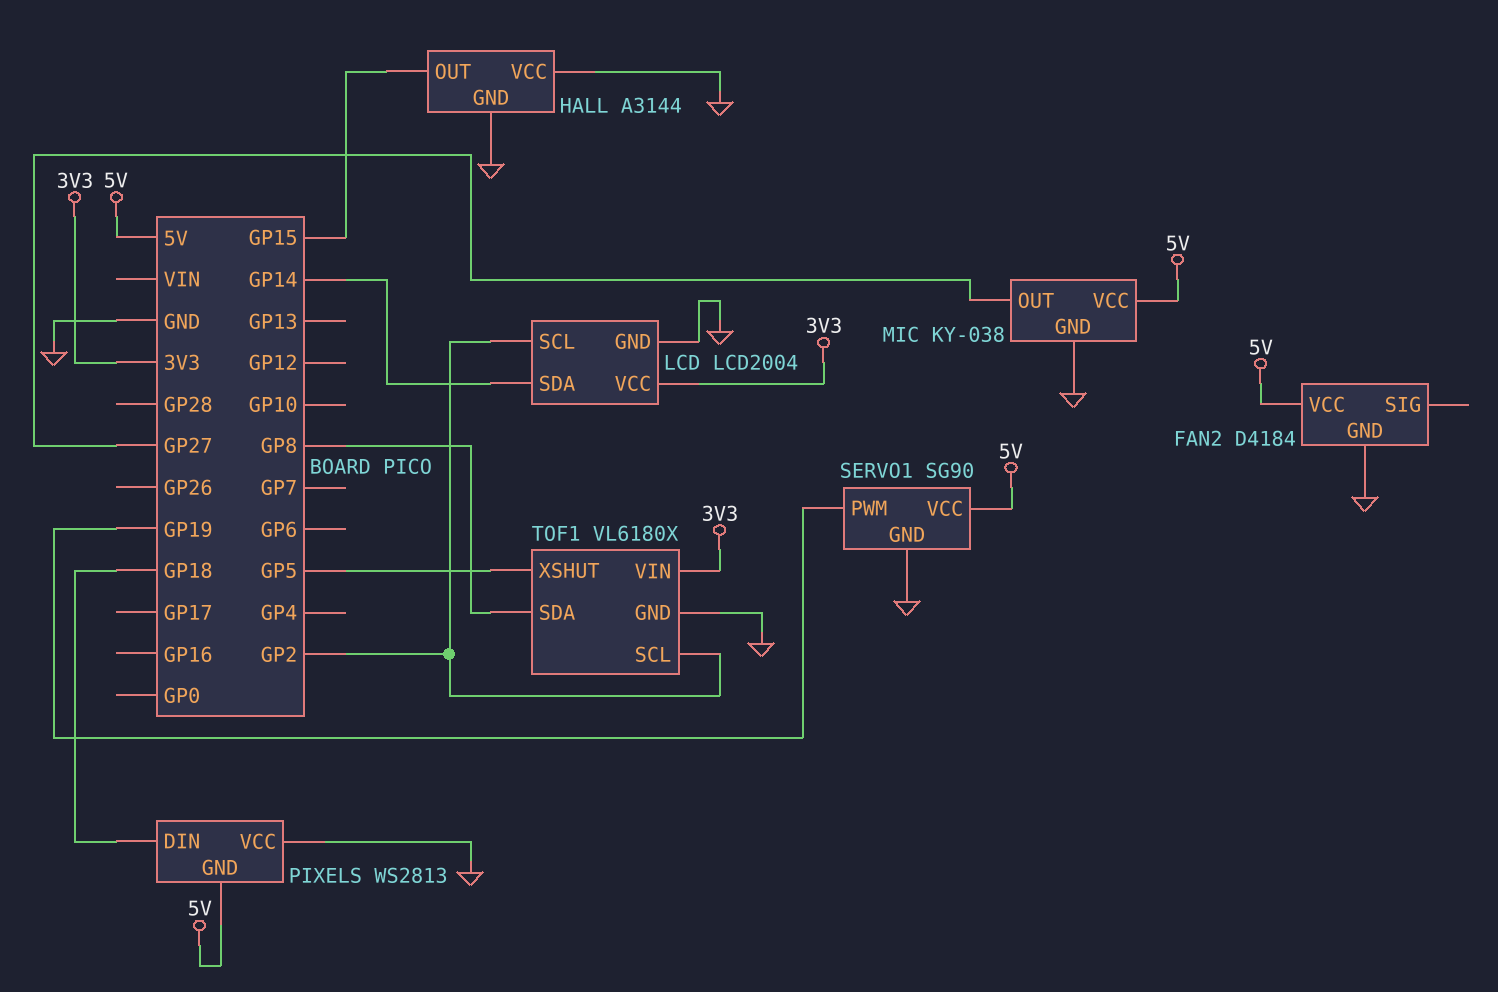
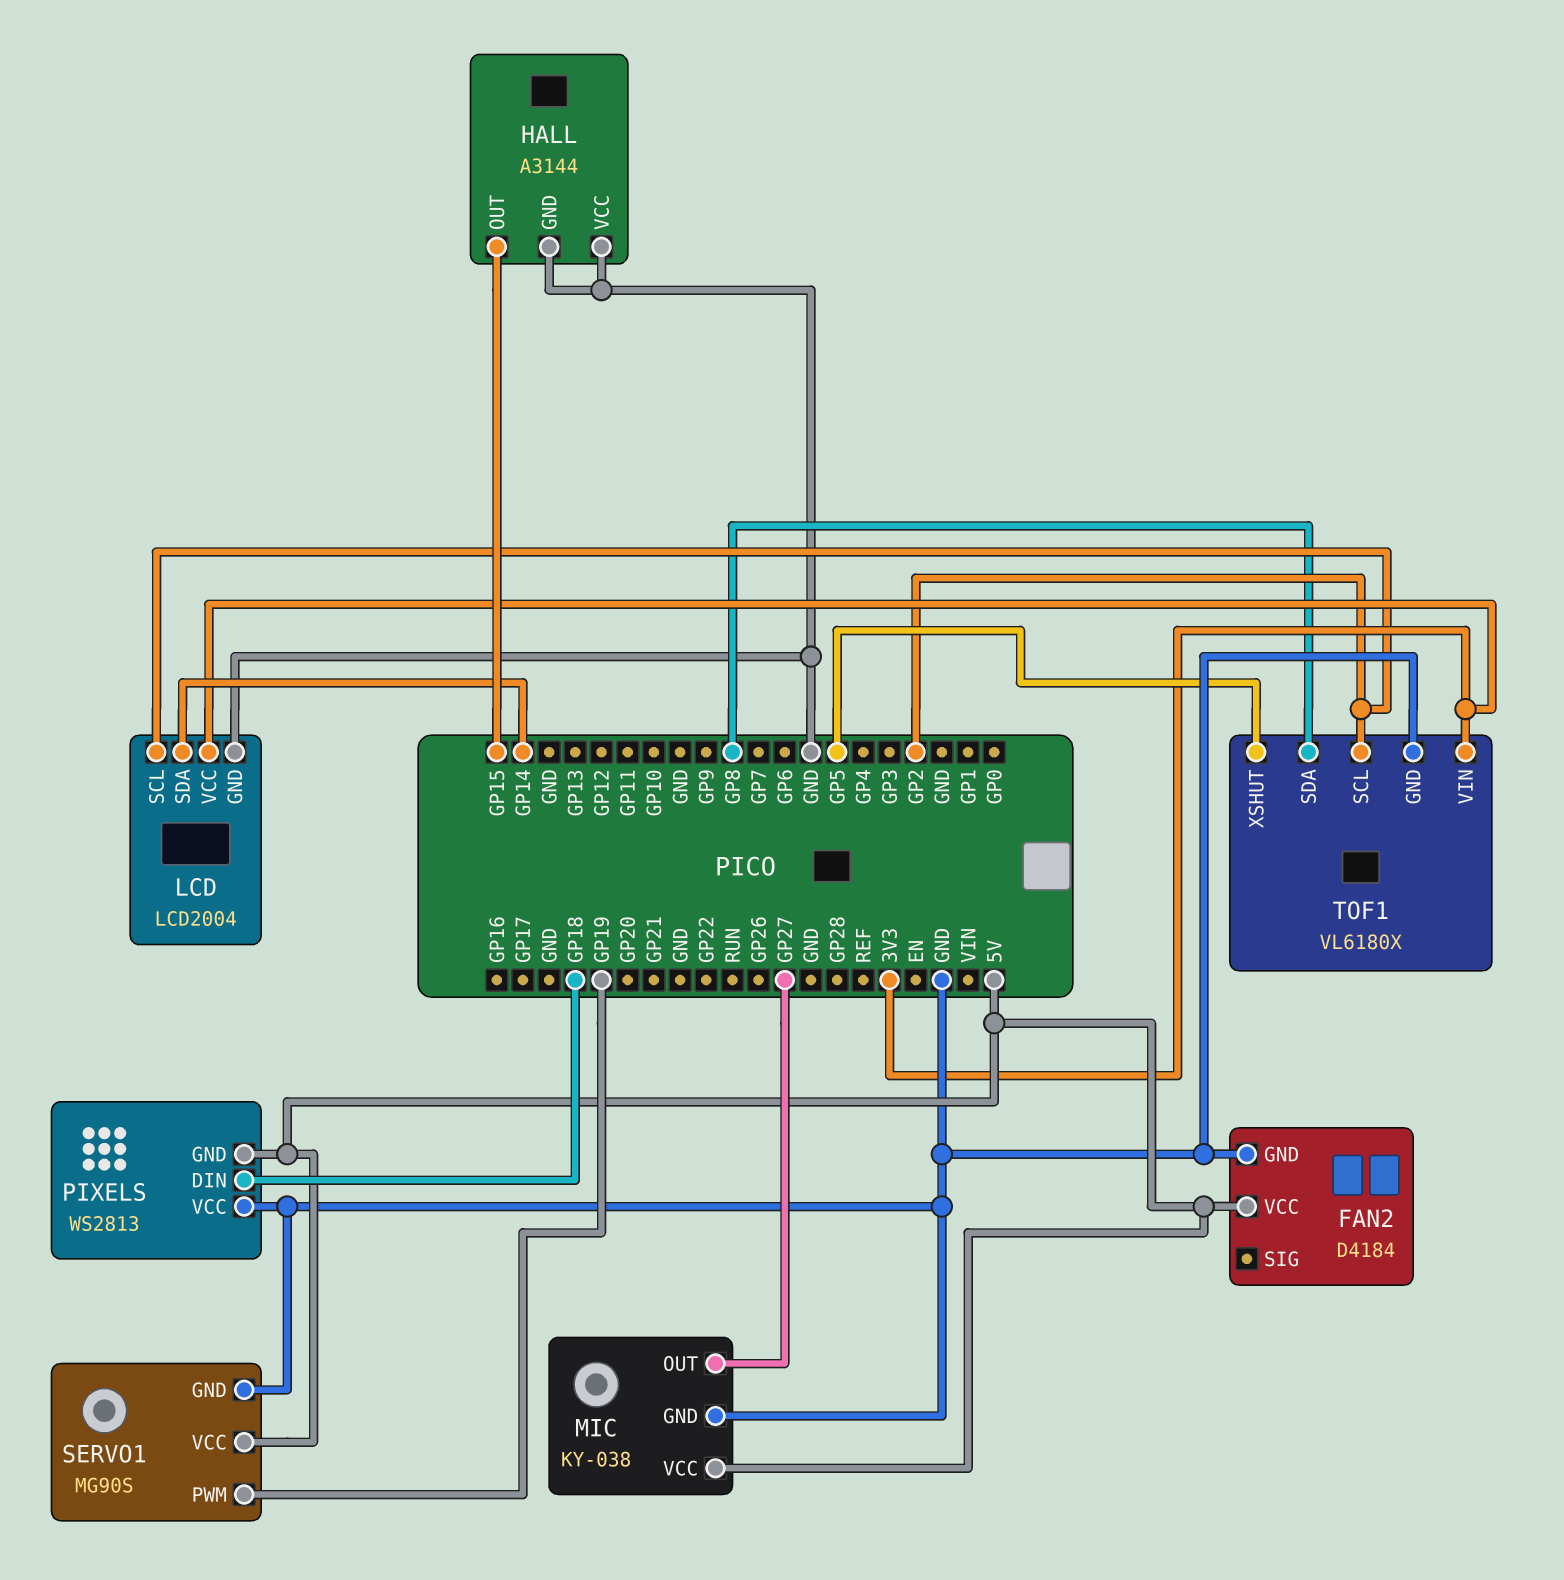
SERVO1: SG90 -> MG90S

